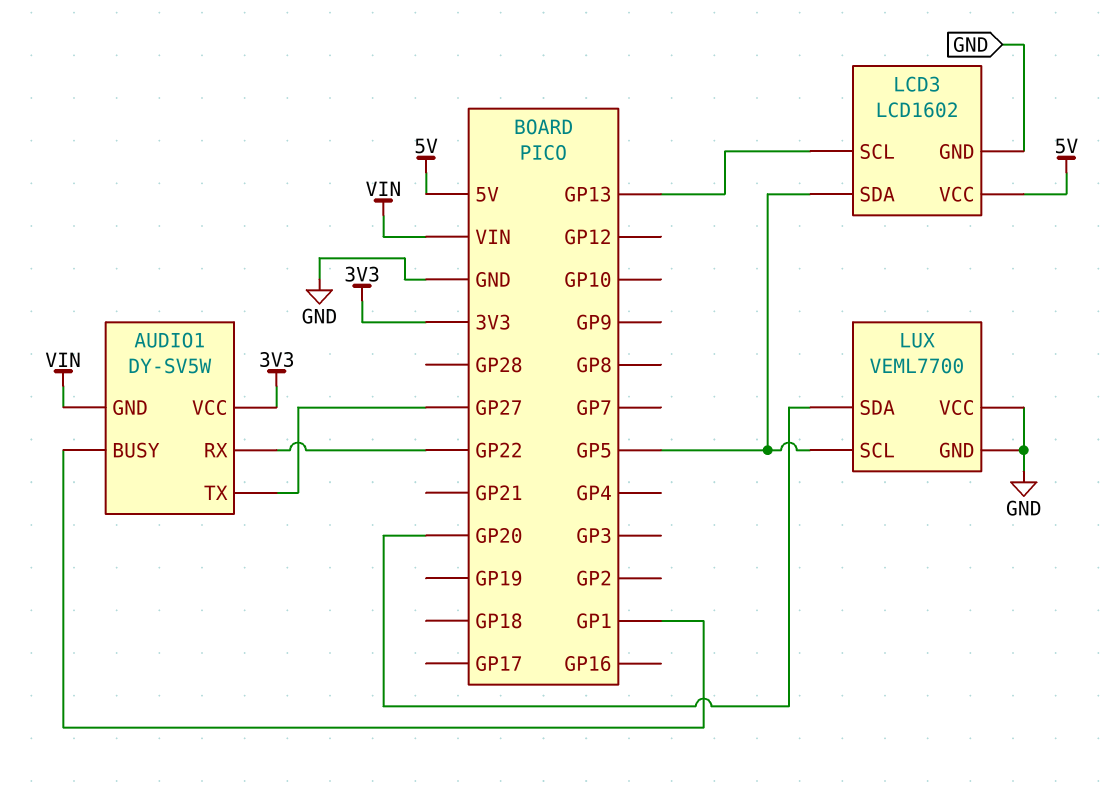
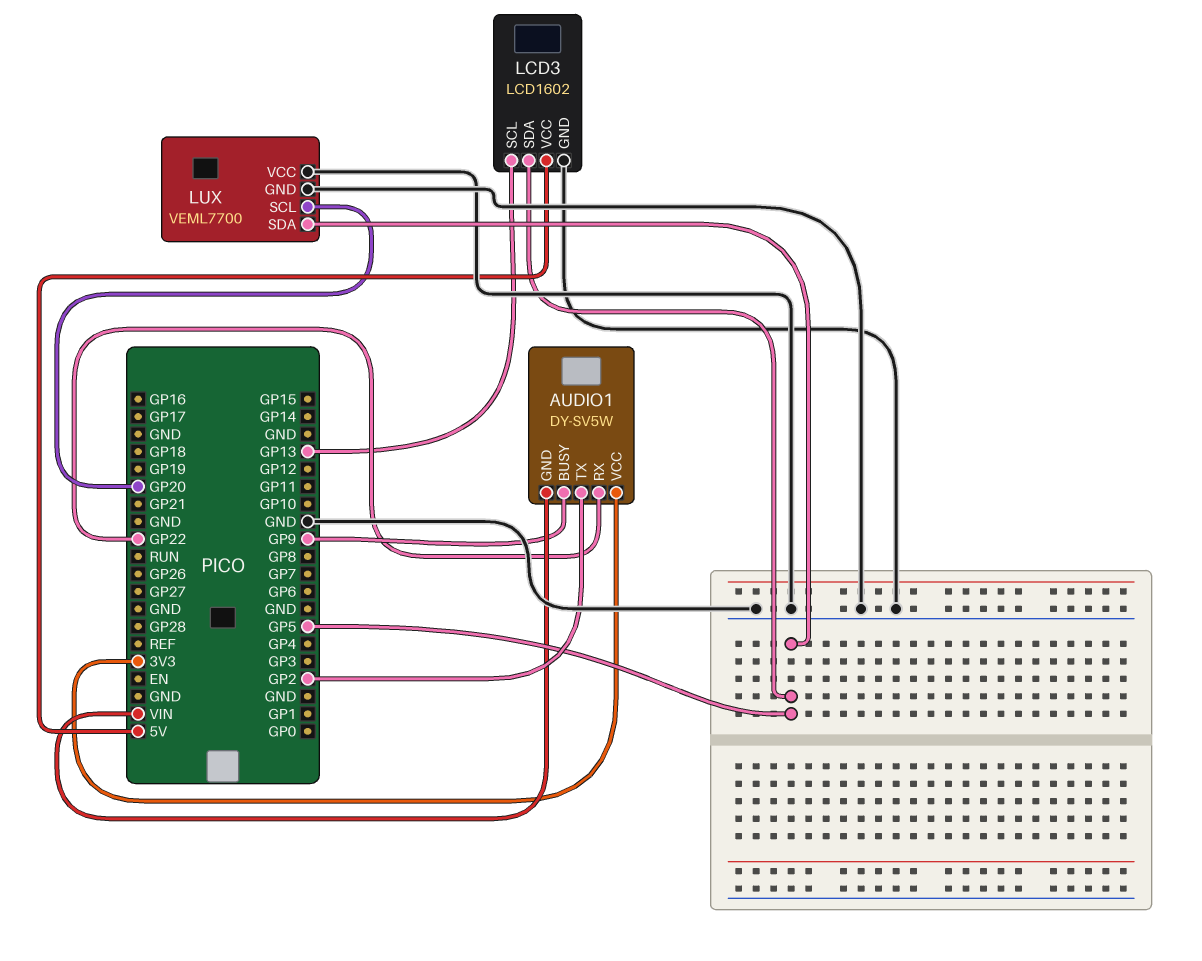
AUDIO1 pin BUSY: GP1 -> GP9
AUDIO1 pin TX: GP27 -> GP2
LUX pin SCL: GP5 -> GP20
LUX pin SDA: GP20 -> GP5

